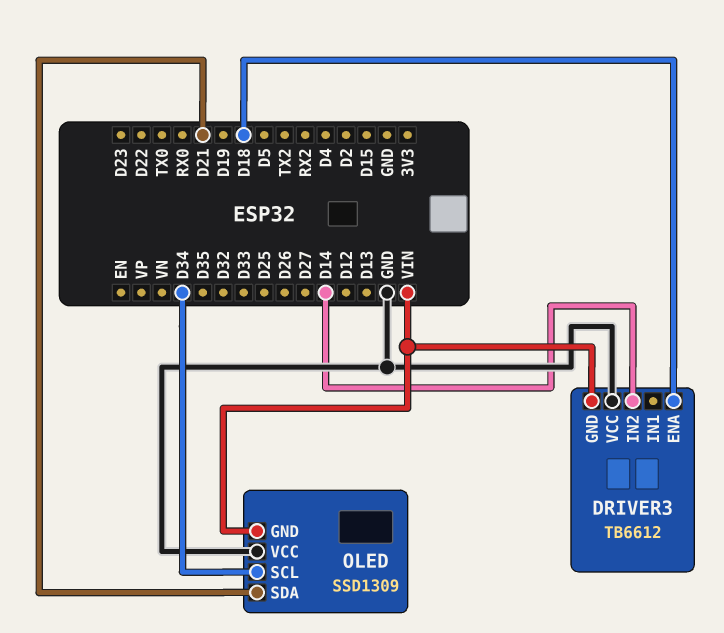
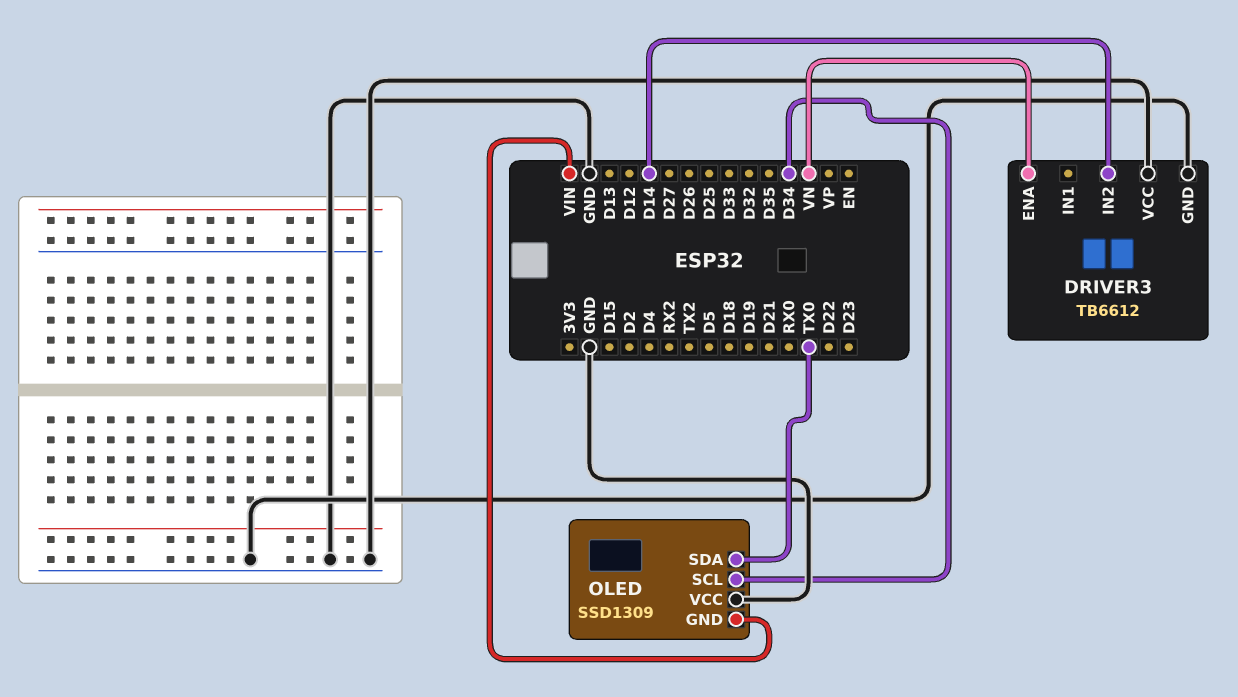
DRIVER3 pin ENA: D18 -> VN
DRIVER3 pin GND: VIN -> GND
OLED pin SDA: D21 -> TX0

